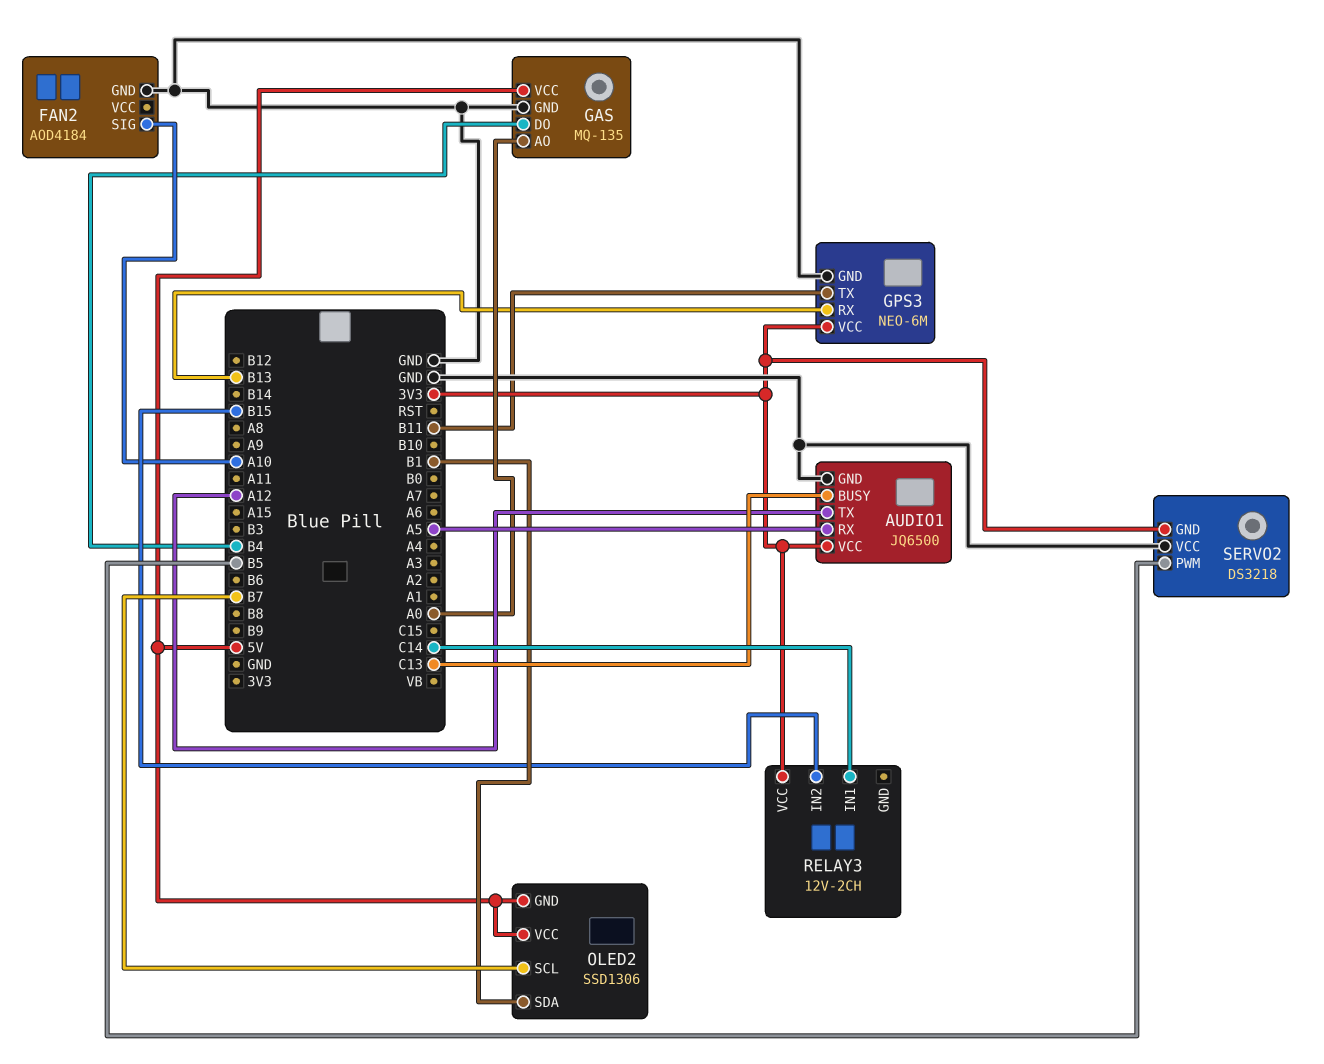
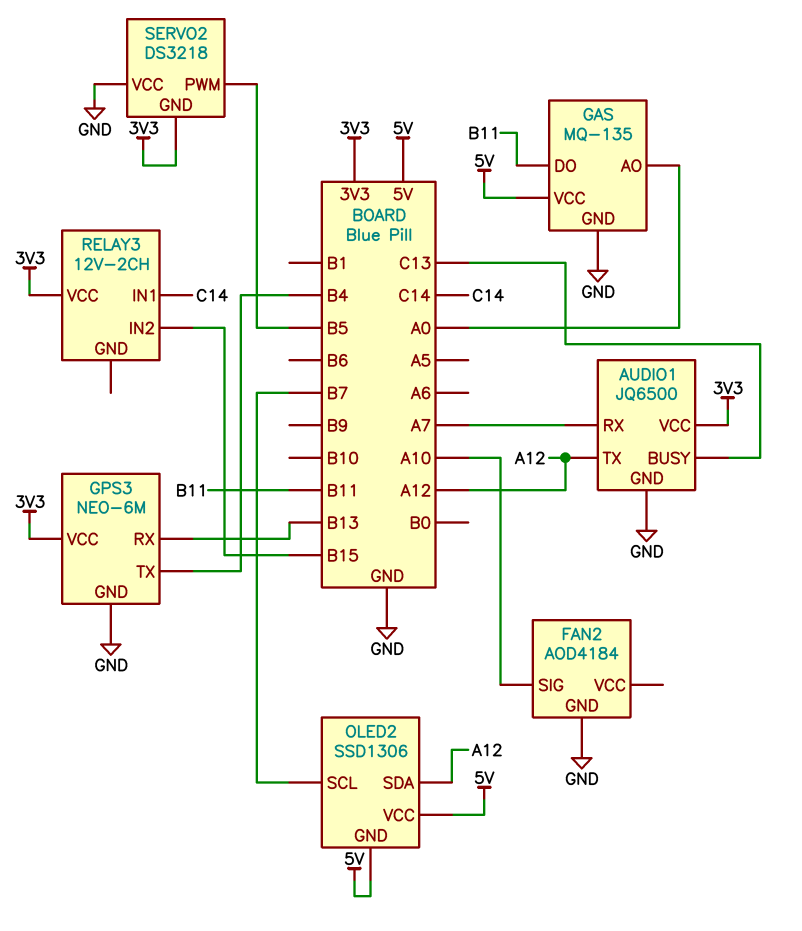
AUDIO1 pin RX: A5 -> A7
GAS pin DO: B4 -> B11
GPS3 pin TX: B11 -> B4
OLED2 pin SDA: B1 -> A12

